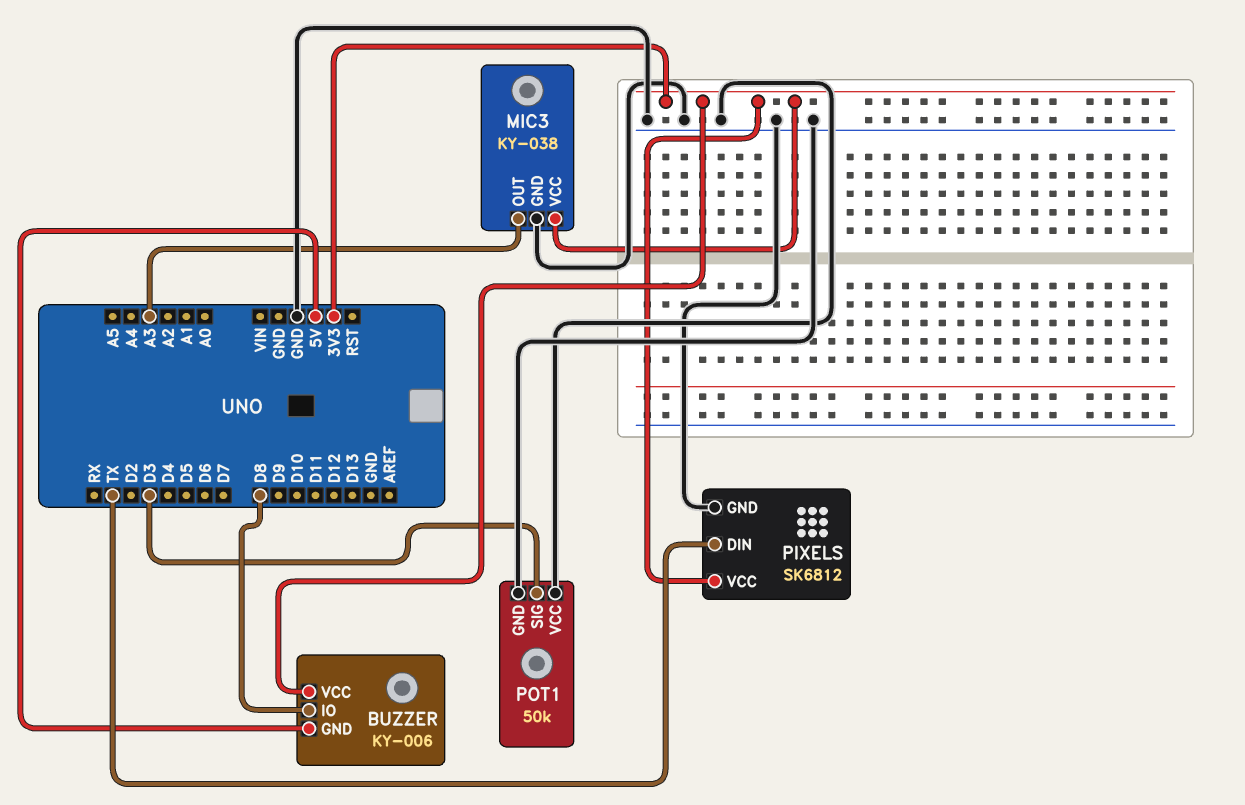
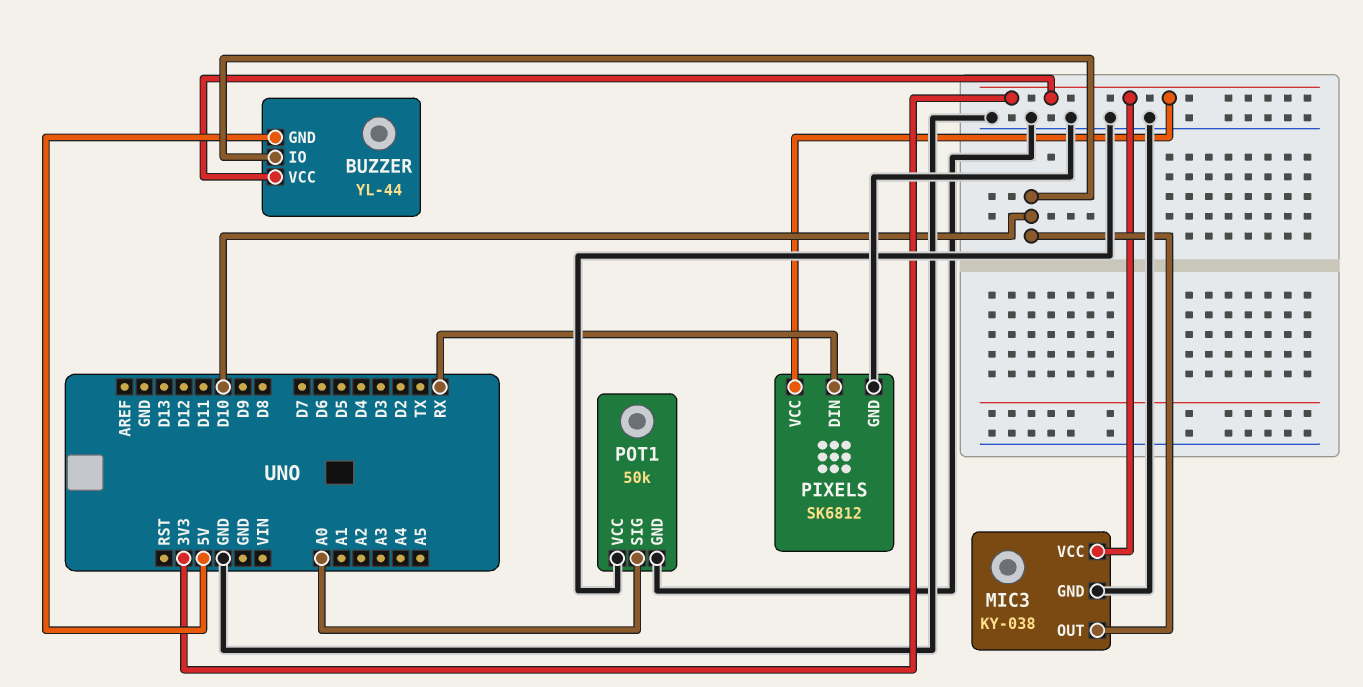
BUZZER: KY-006 -> YL-44
BUZZER pin IO: D8 -> D10
MIC3 pin OUT: A3 -> D10
PIXELS pin DIN: TX -> RX
POT1 pin SIG: D3 -> A0

